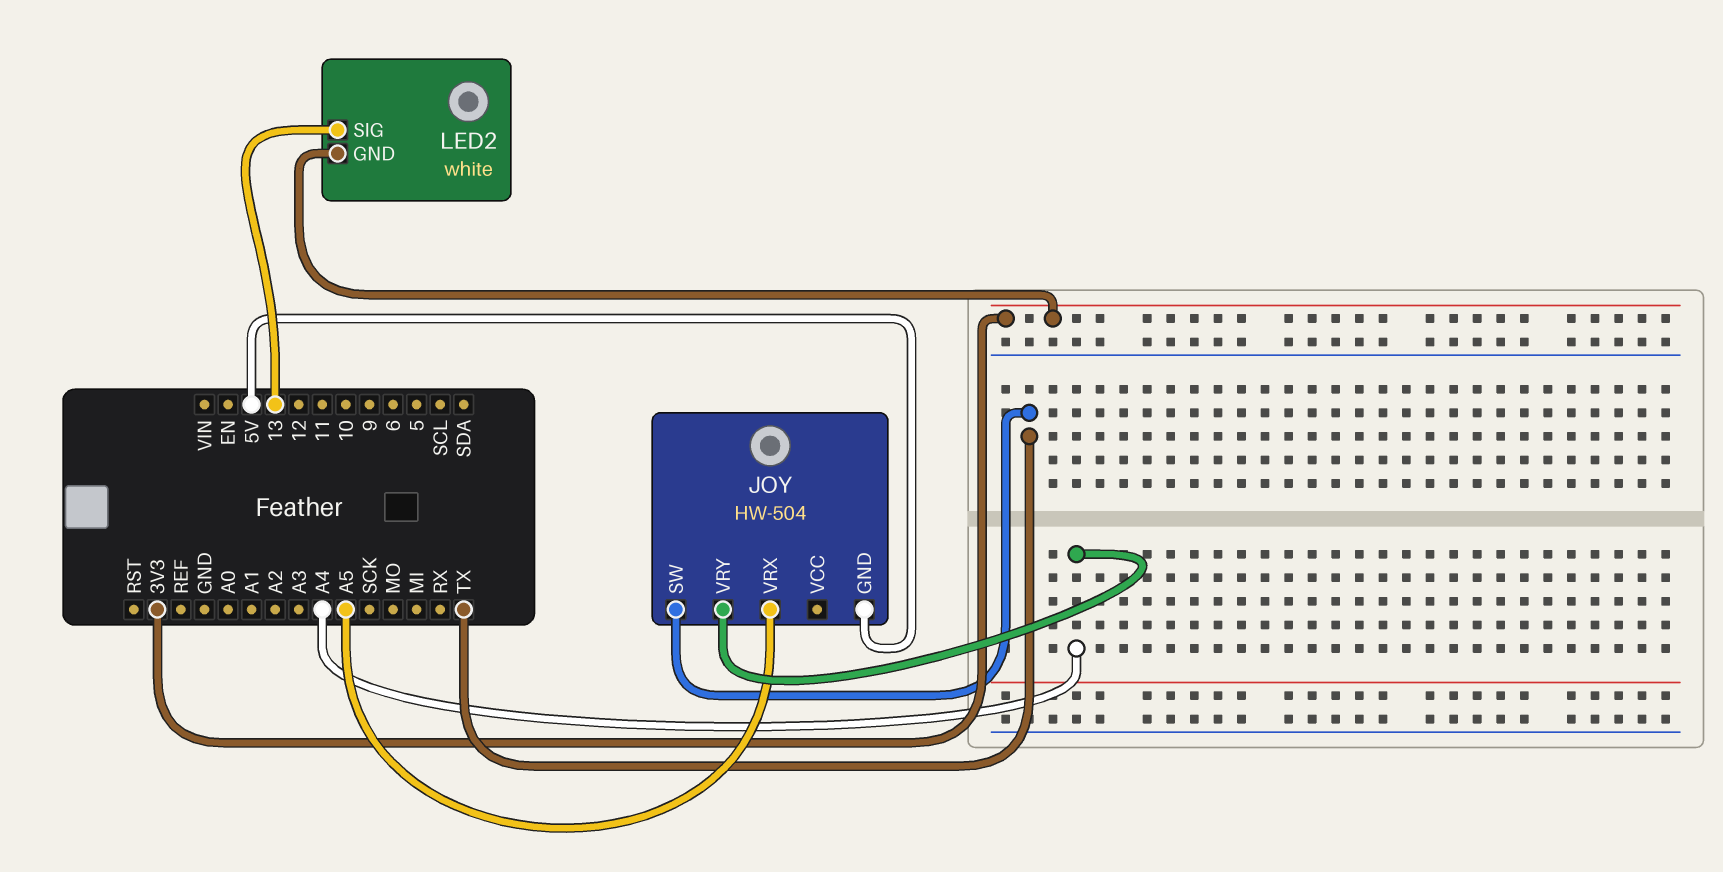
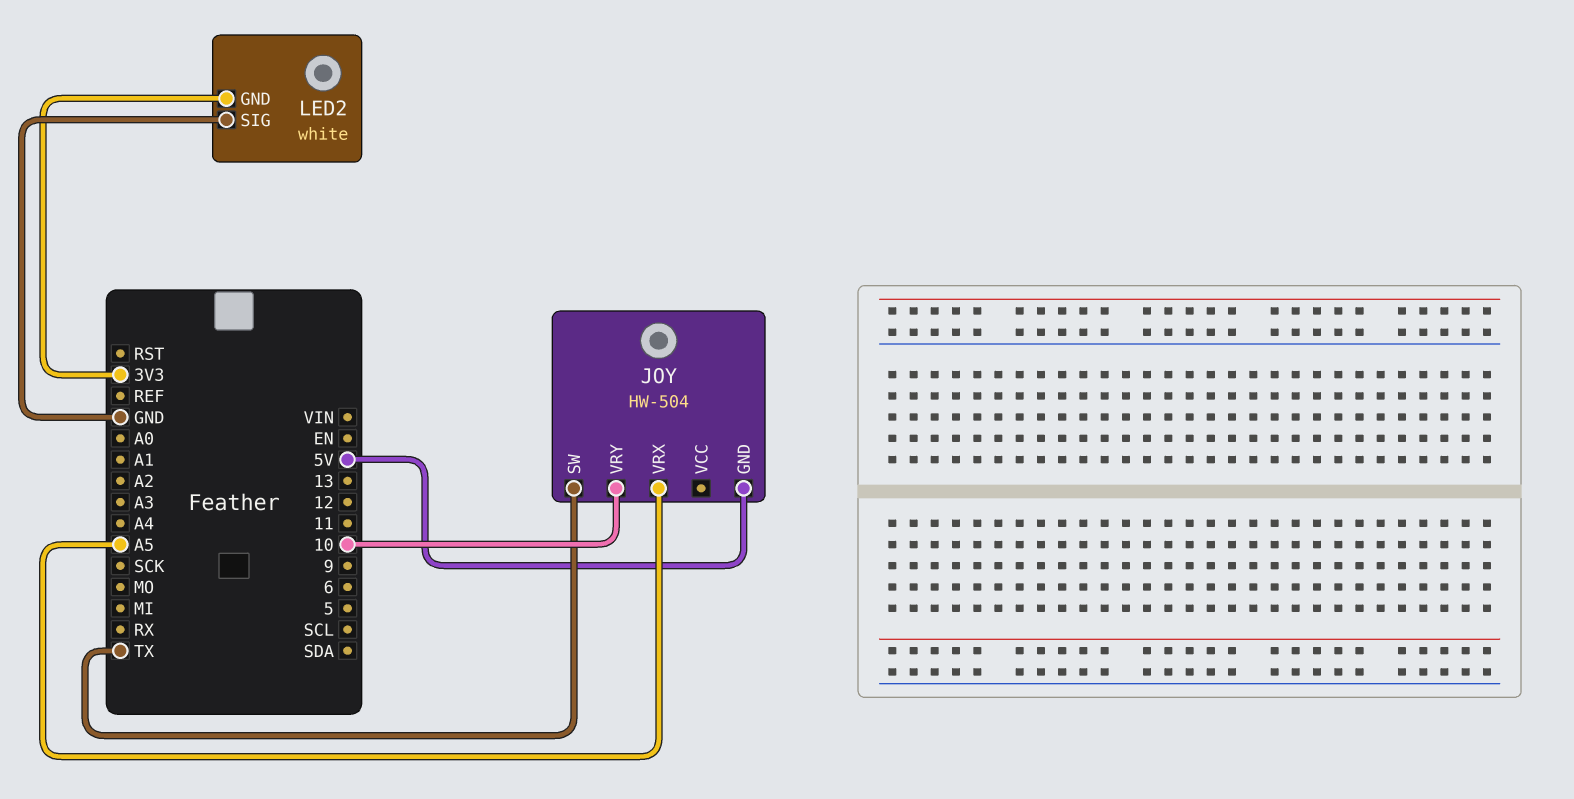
JOY pin VRY: A4 -> 10
LED2 pin SIG: 13 -> GND

